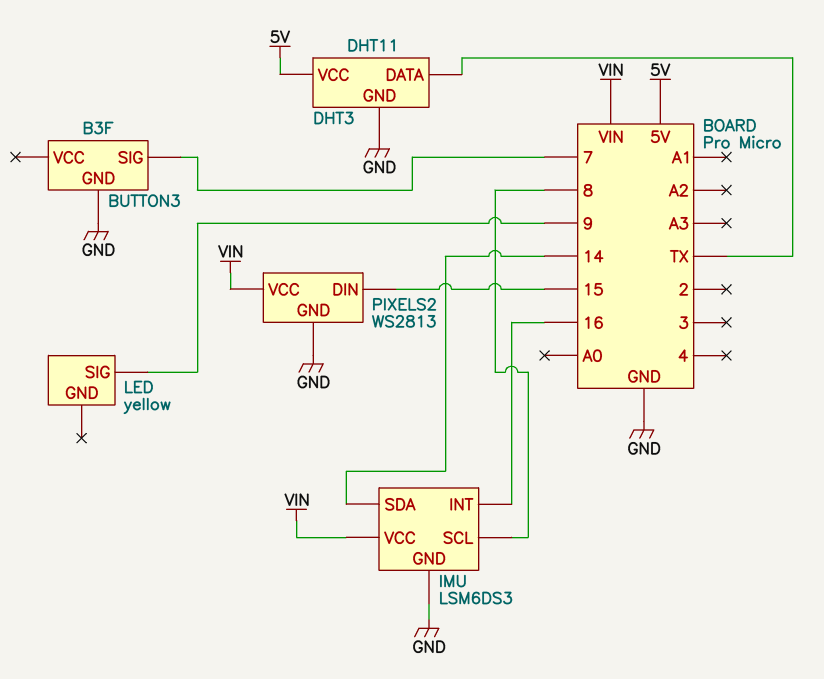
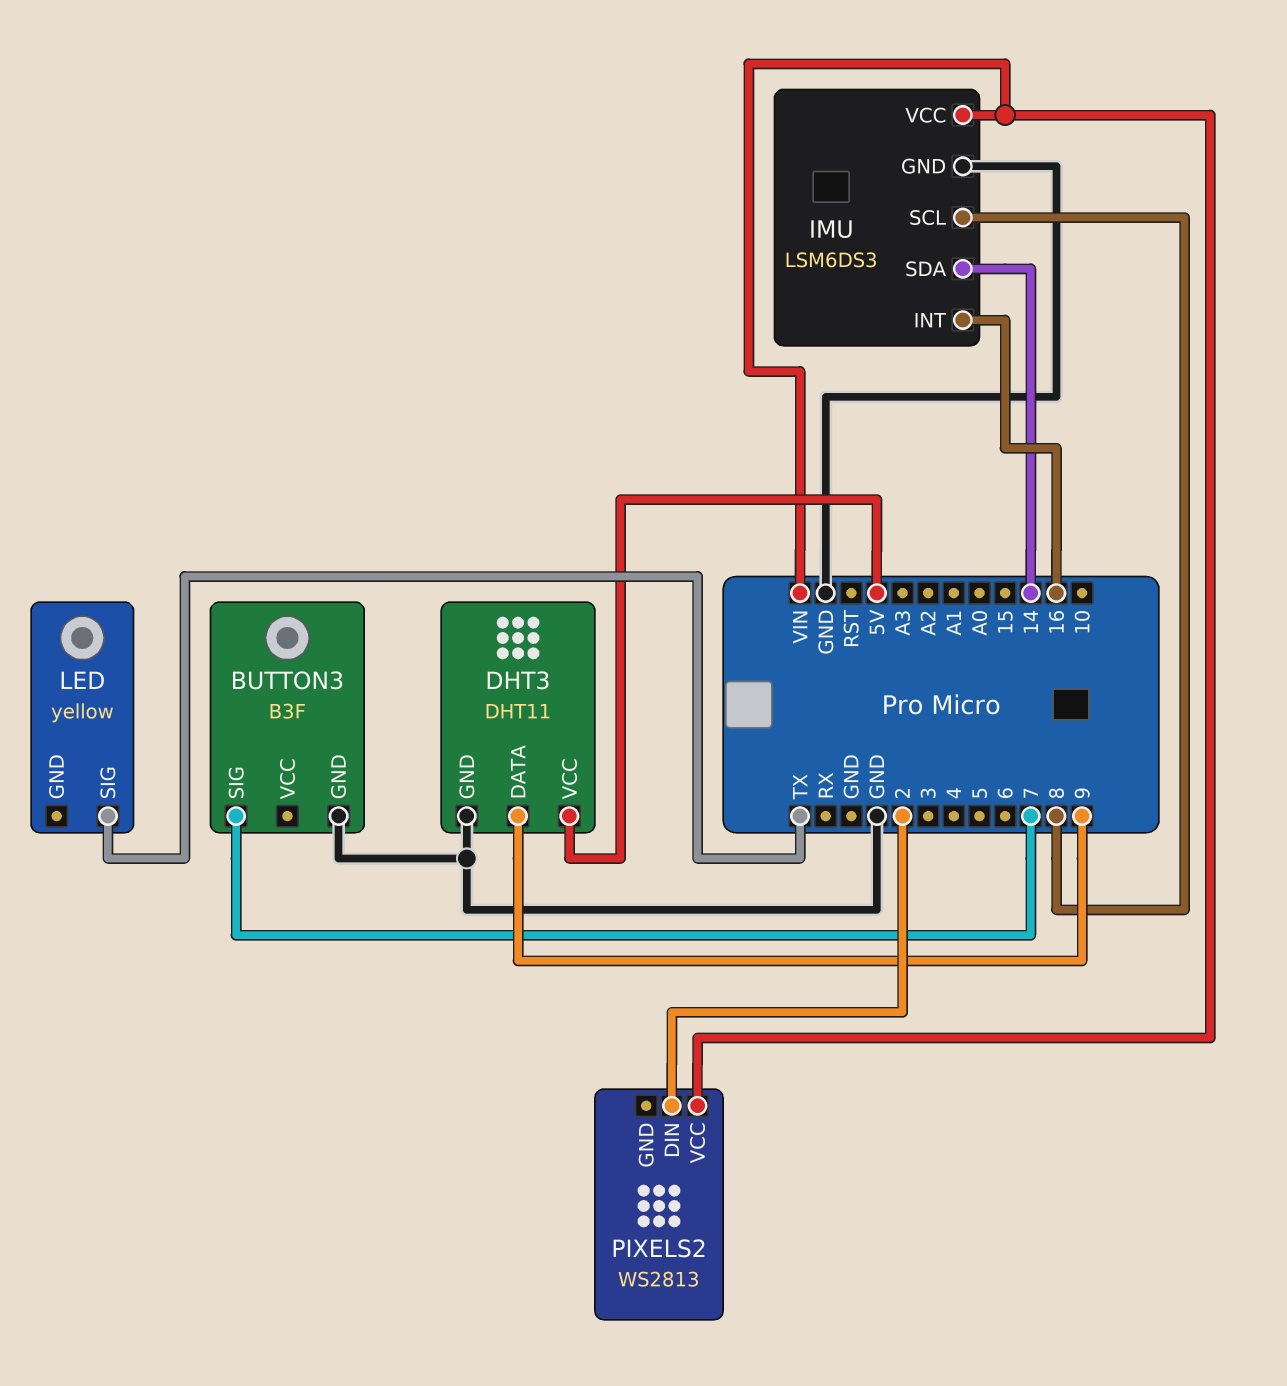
DHT3 pin DATA: TX -> 9
LED pin SIG: 9 -> TX
PIXELS2 pin DIN: 15 -> 2
PIXELS2 pin GND: GND -> none

